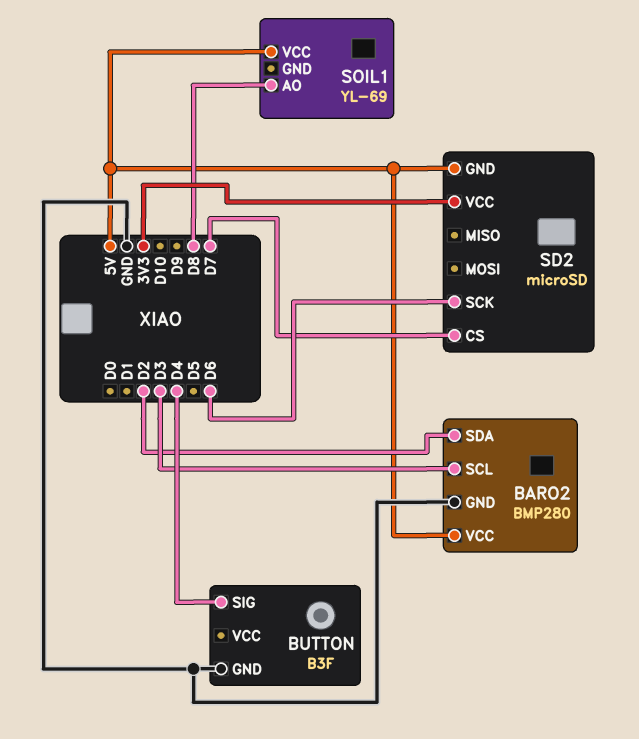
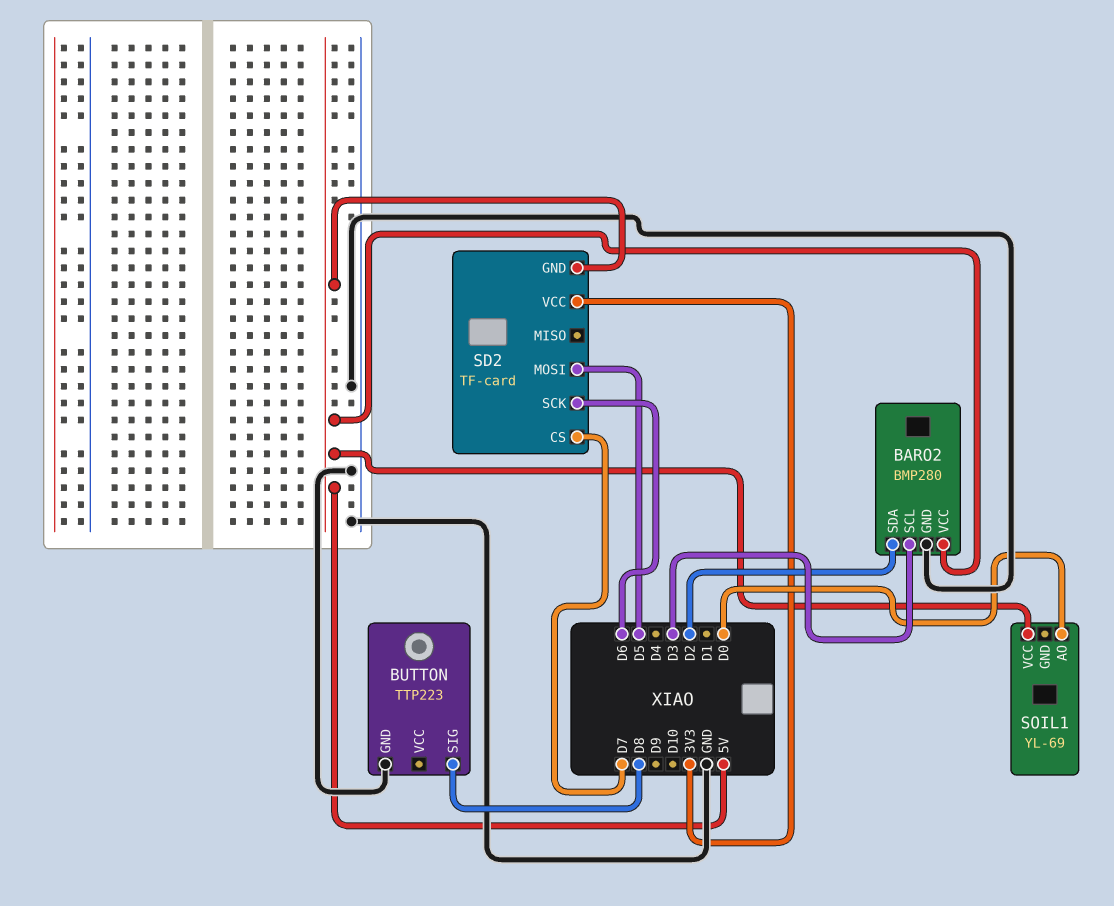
BUTTON: B3F -> TTP223
BUTTON pin SIG: D4 -> D8
SD2: microSD -> TF-card
SD2 pin MOSI: none -> D5
SOIL1 pin AO: D8 -> D0

